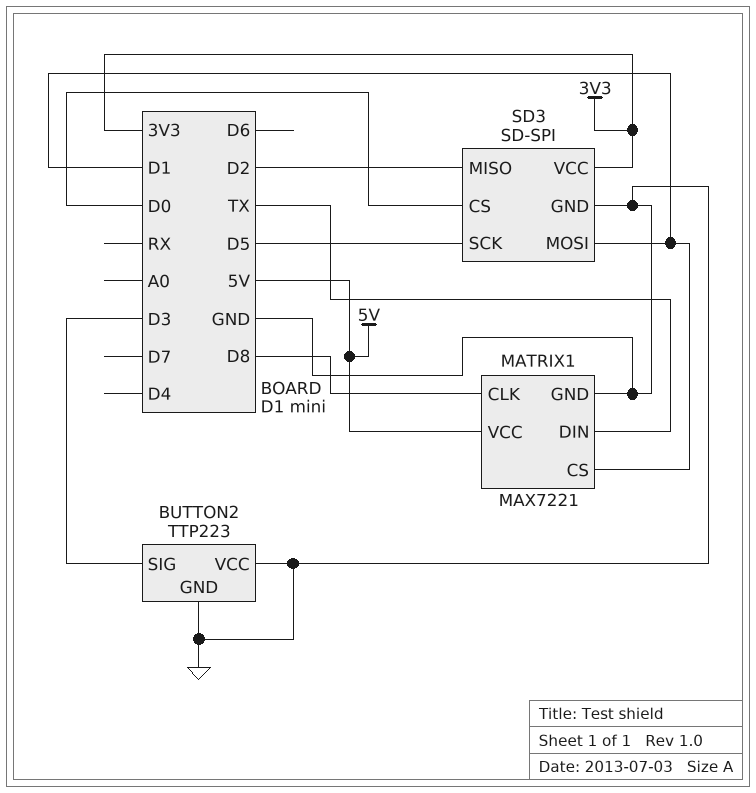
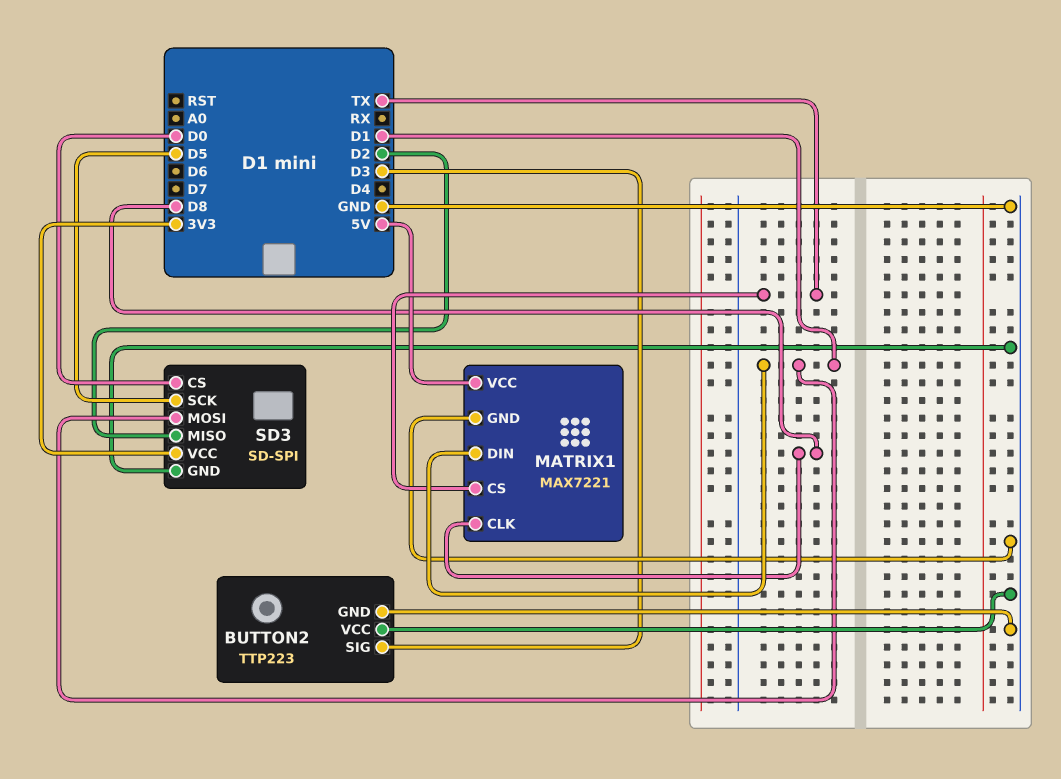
MATRIX1 pin CS: D1 -> TX
MATRIX1 pin DIN: TX -> D1

